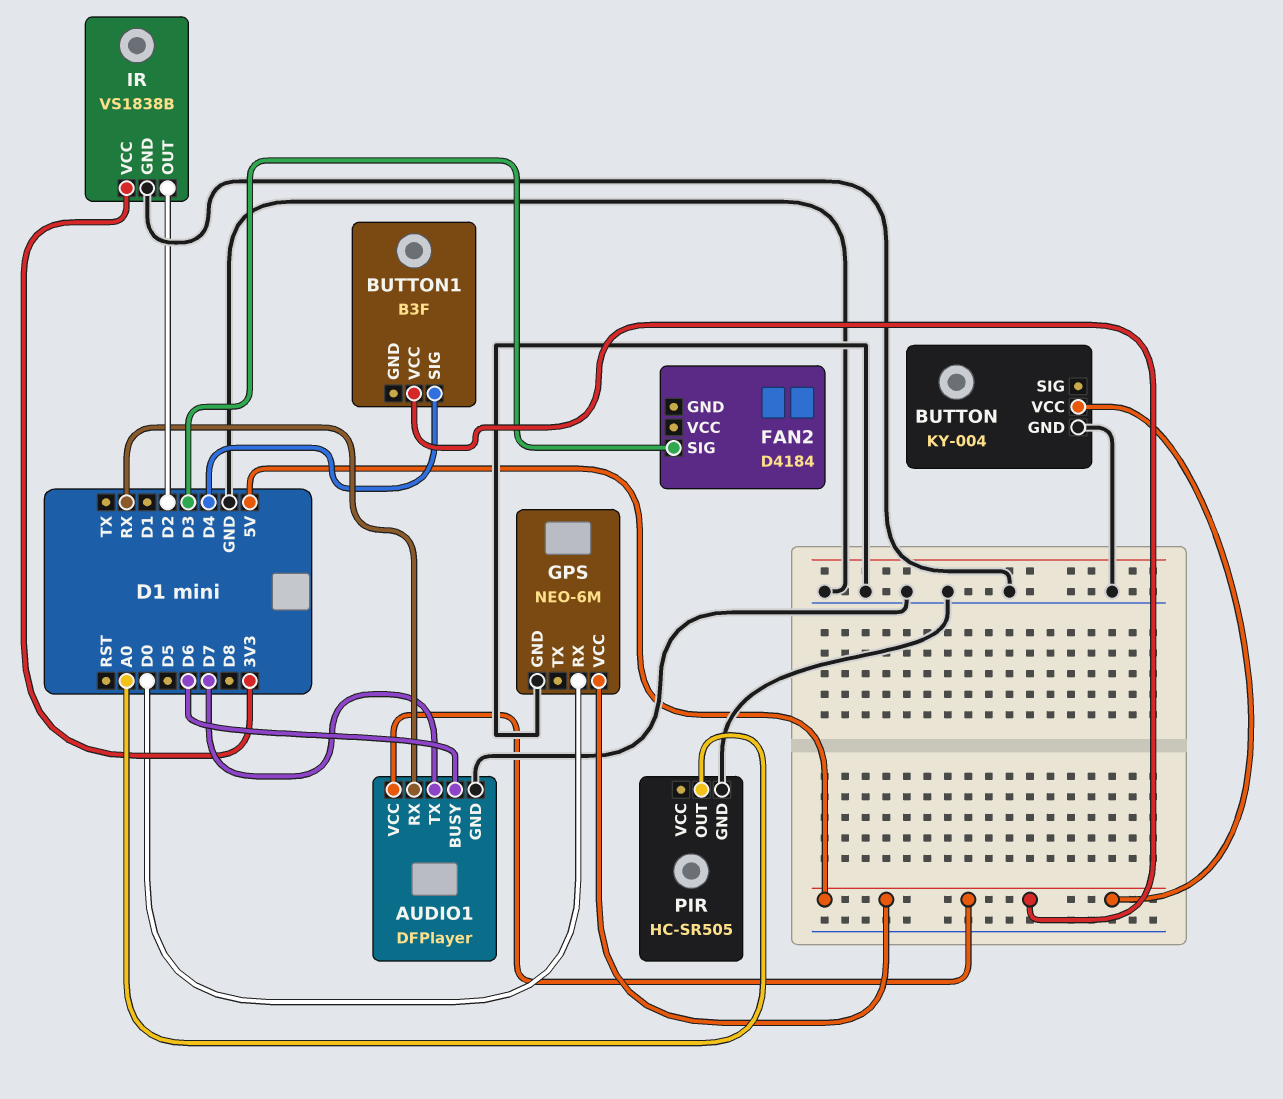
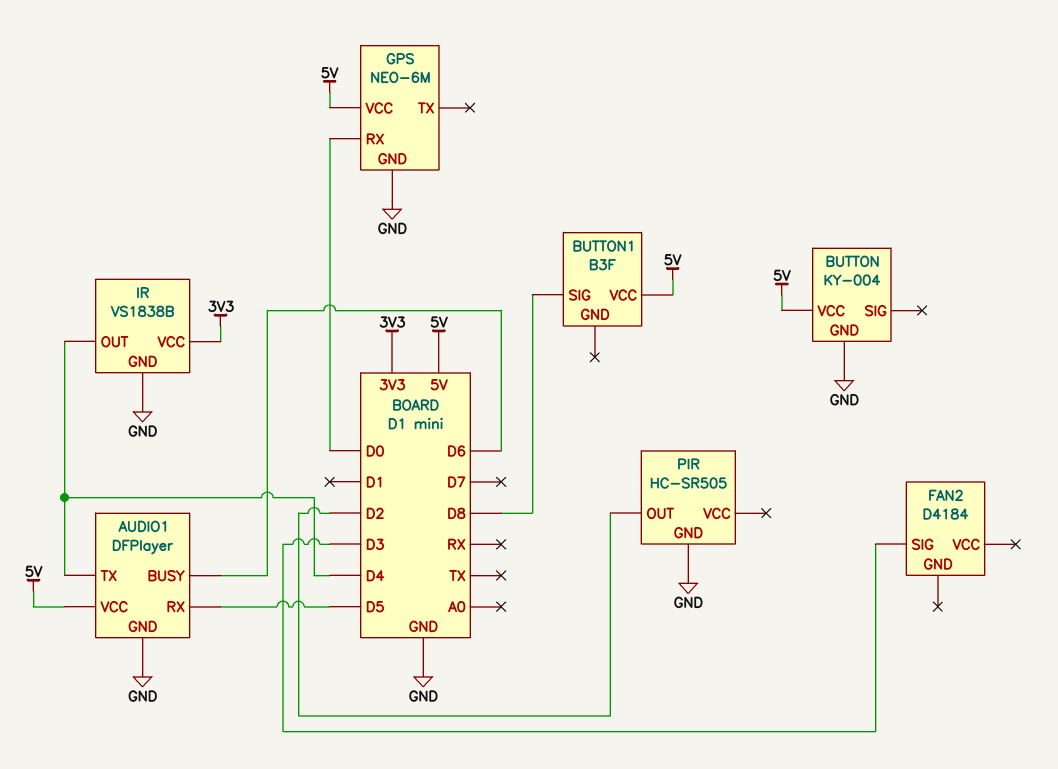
AUDIO1 pin RX: RX -> D5
AUDIO1 pin TX: D7 -> D4
BUTTON1 pin SIG: D4 -> D8
IR pin OUT: D2 -> D4
PIR pin OUT: A0 -> D2

